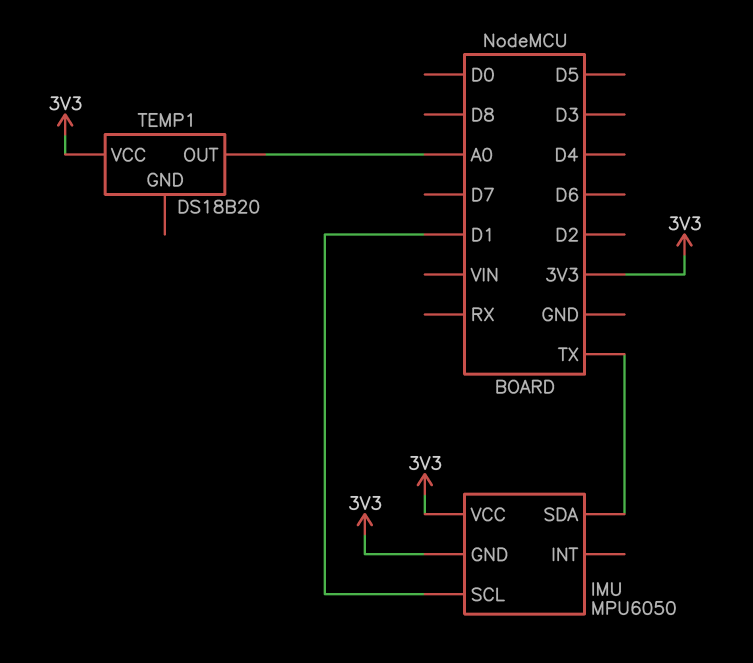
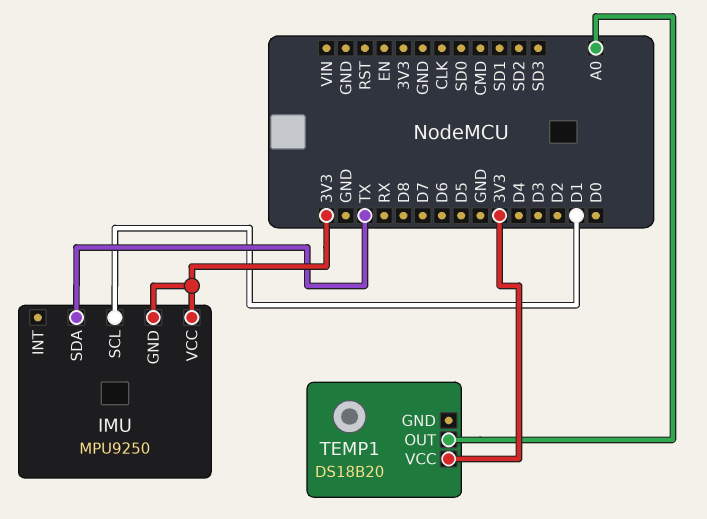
IMU: MPU6050 -> MPU9250

